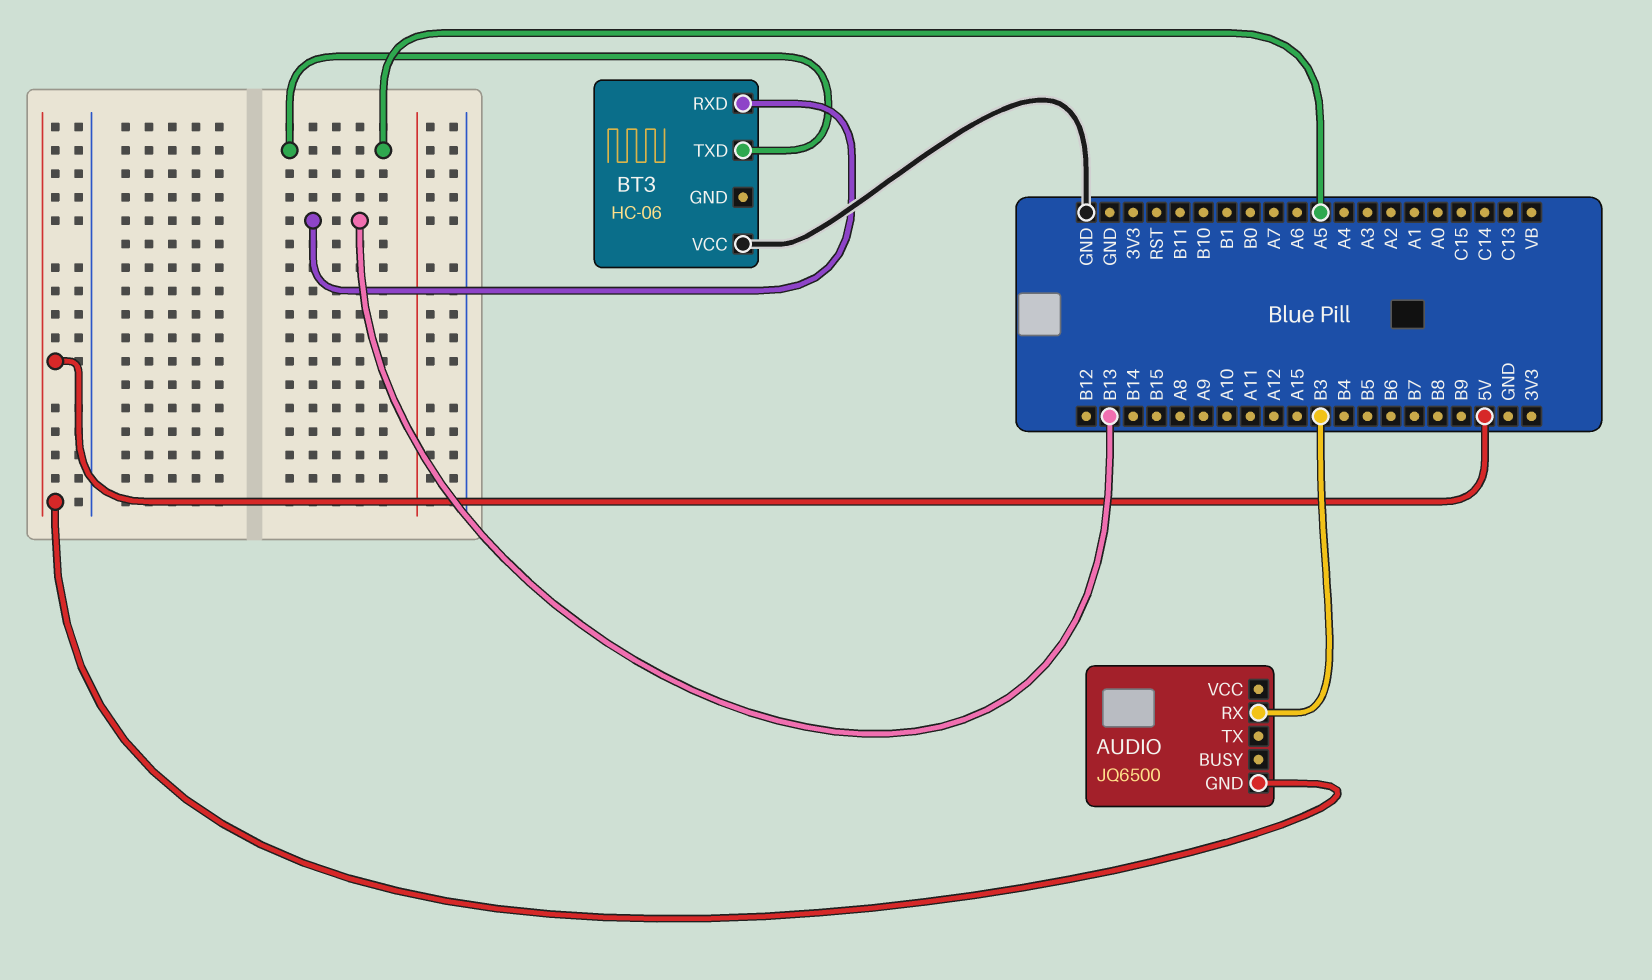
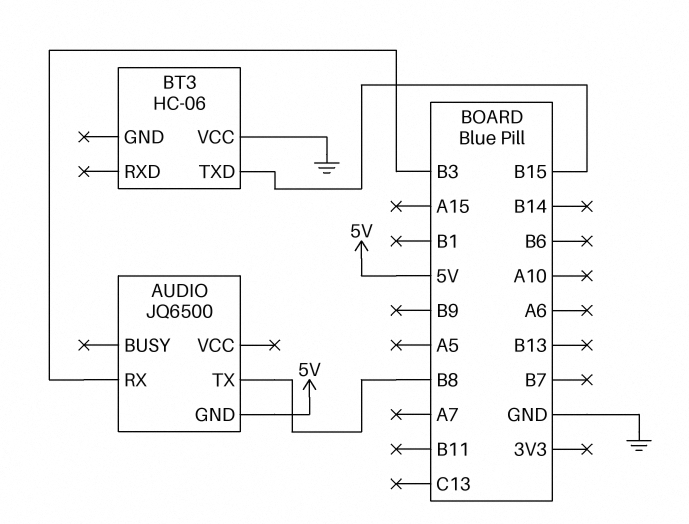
AUDIO pin TX: none -> B8
BT3 pin RXD: B13 -> none
BT3 pin TXD: A5 -> B15

